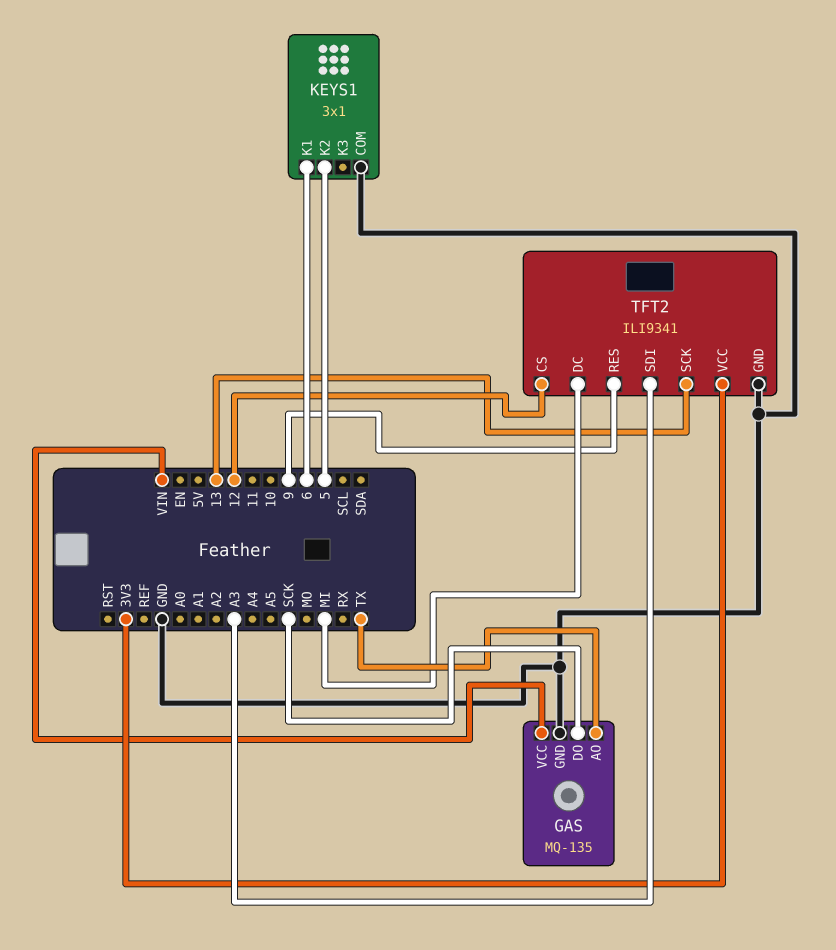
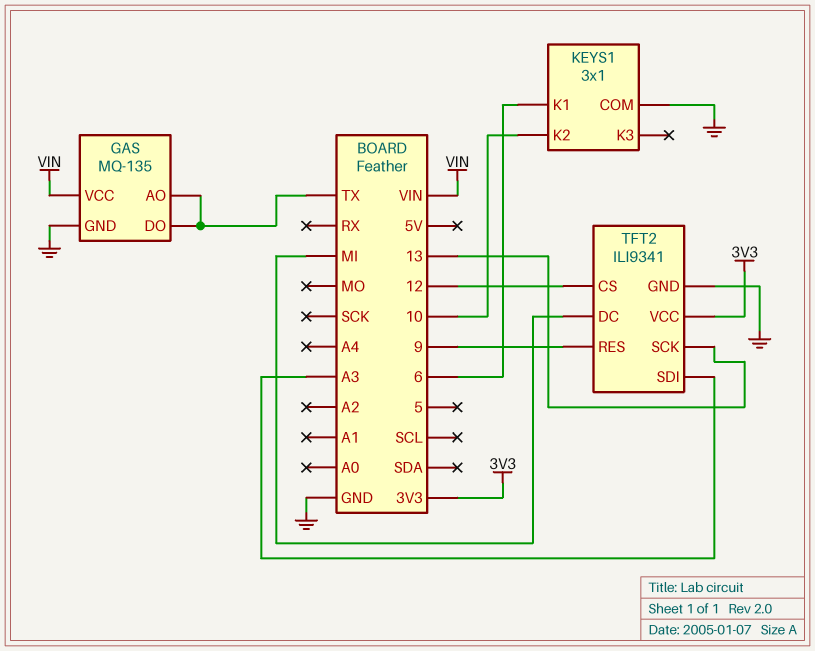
GAS pin DO: SCK -> TX
KEYS1 pin K2: 5 -> 10

